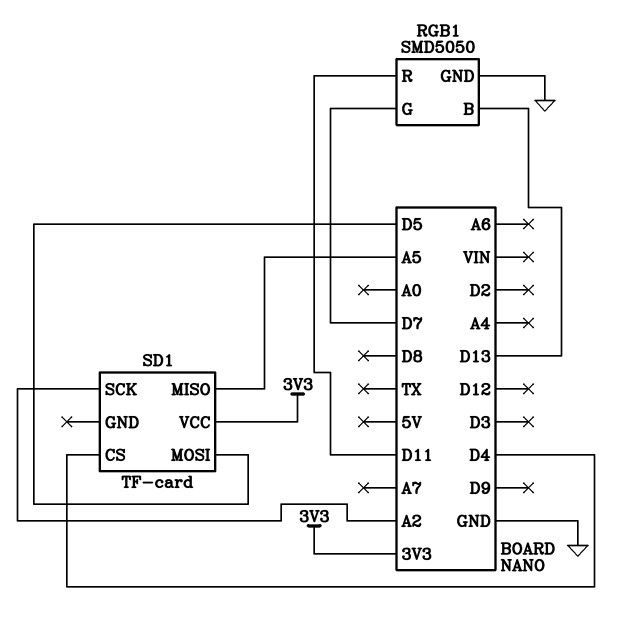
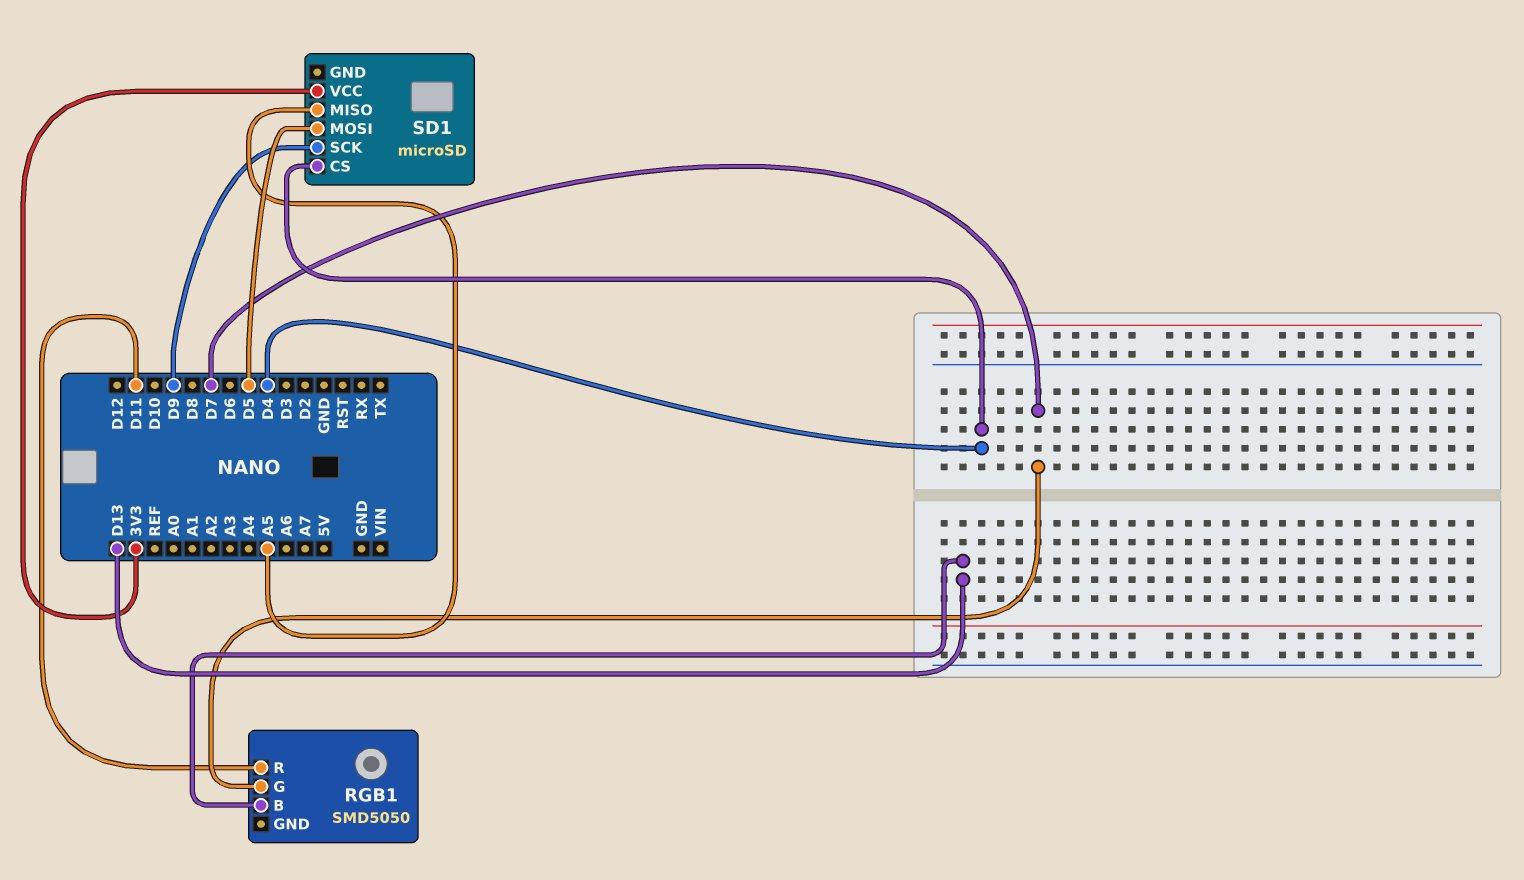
RGB1 pin GND: GND -> none
SD1: TF-card -> microSD
SD1 pin SCK: A2 -> D9

